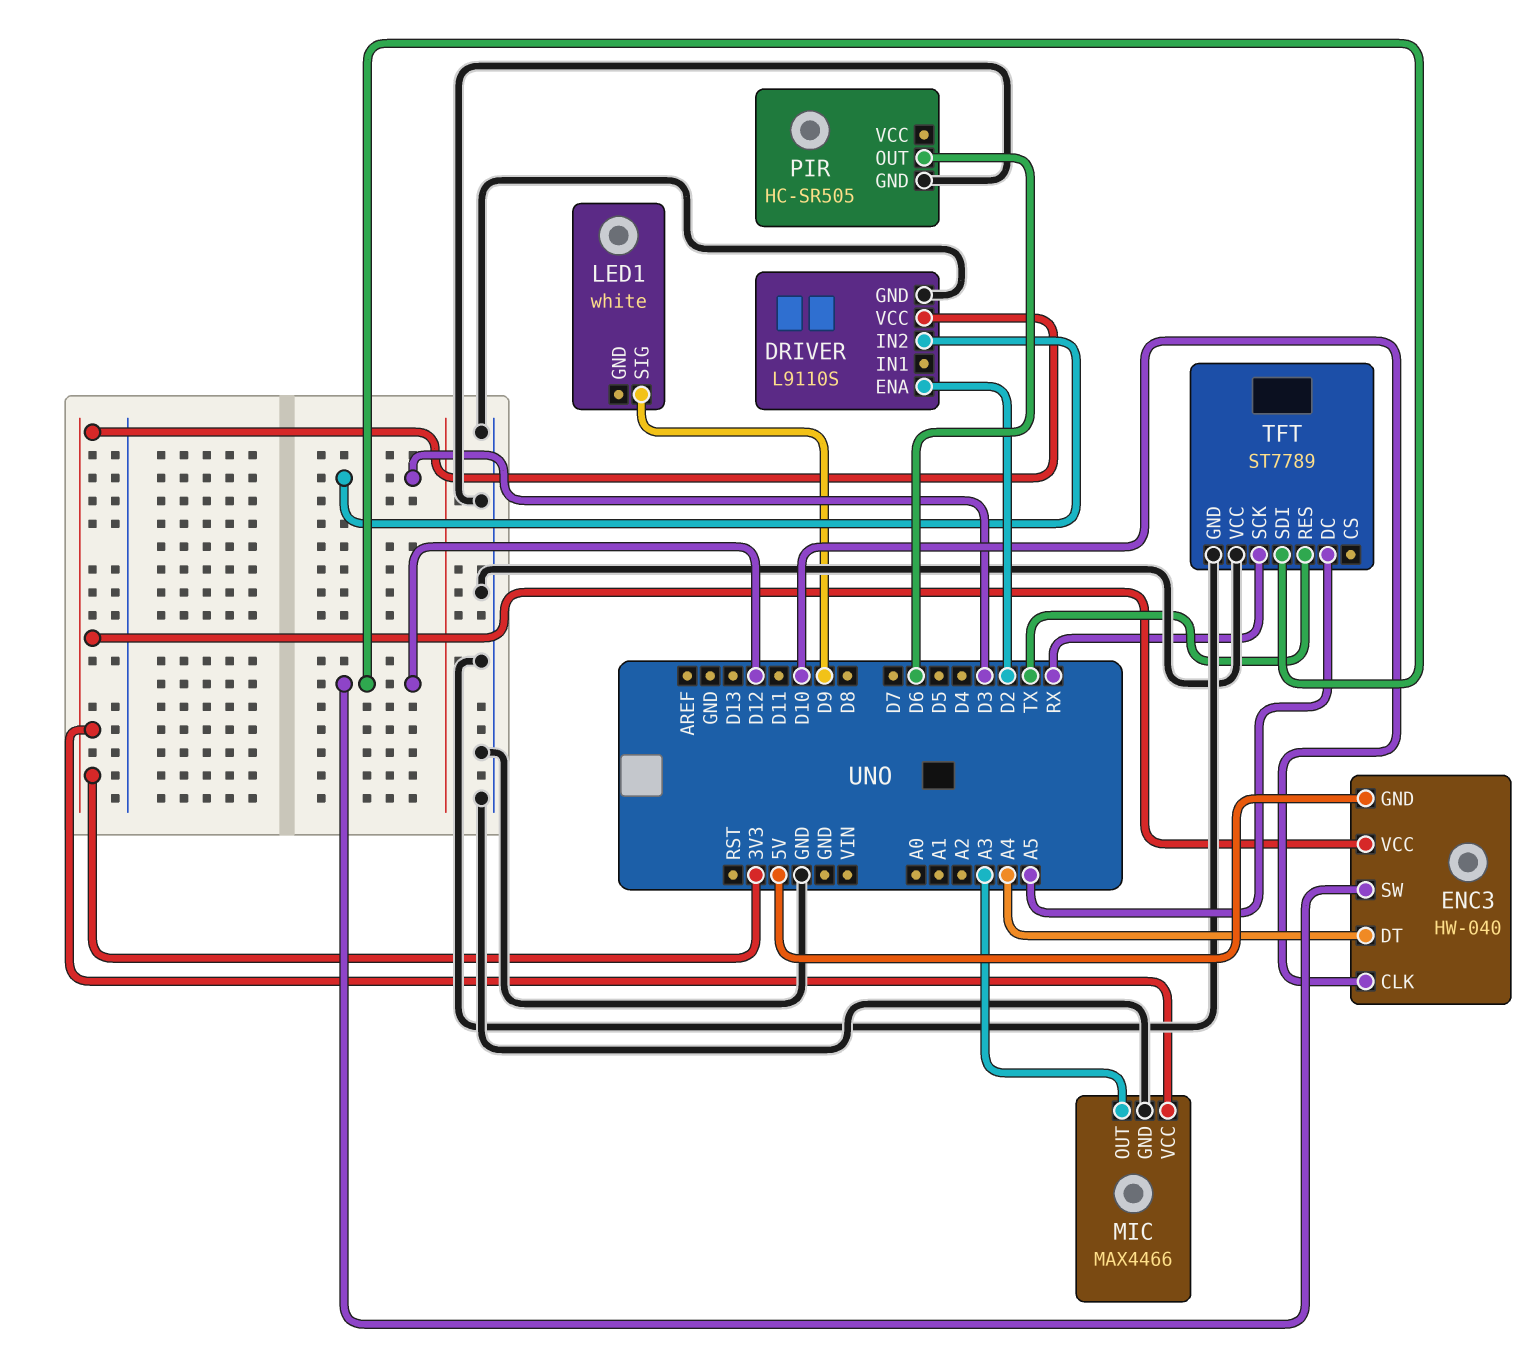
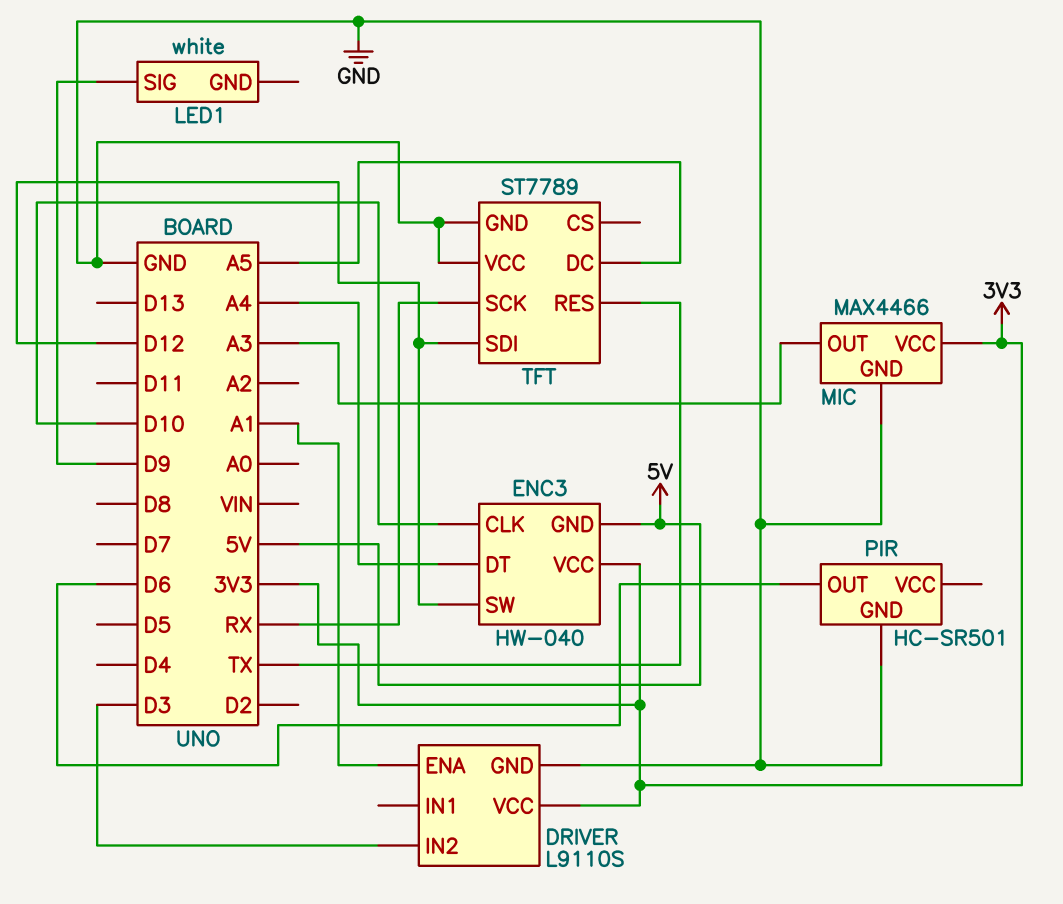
DRIVER pin ENA: D2 -> A1
PIR: HC-SR505 -> HC-SR501

